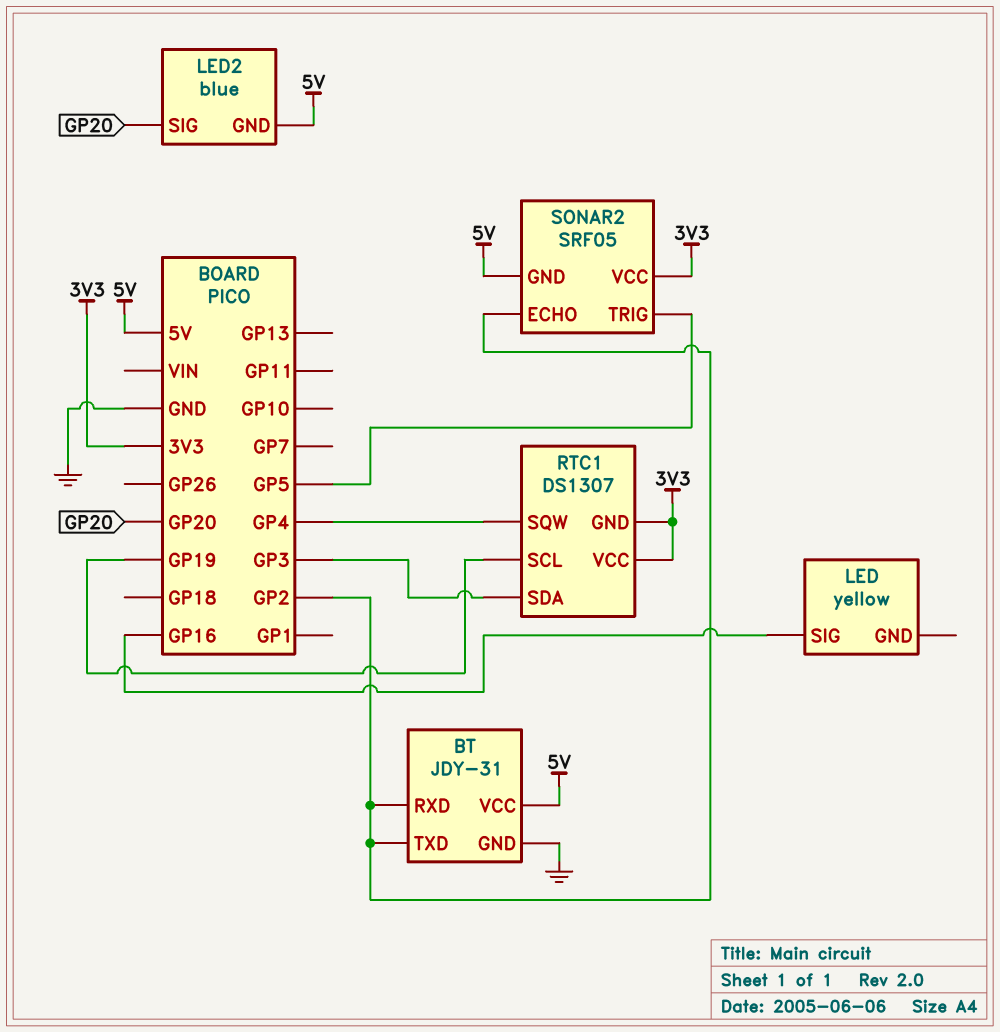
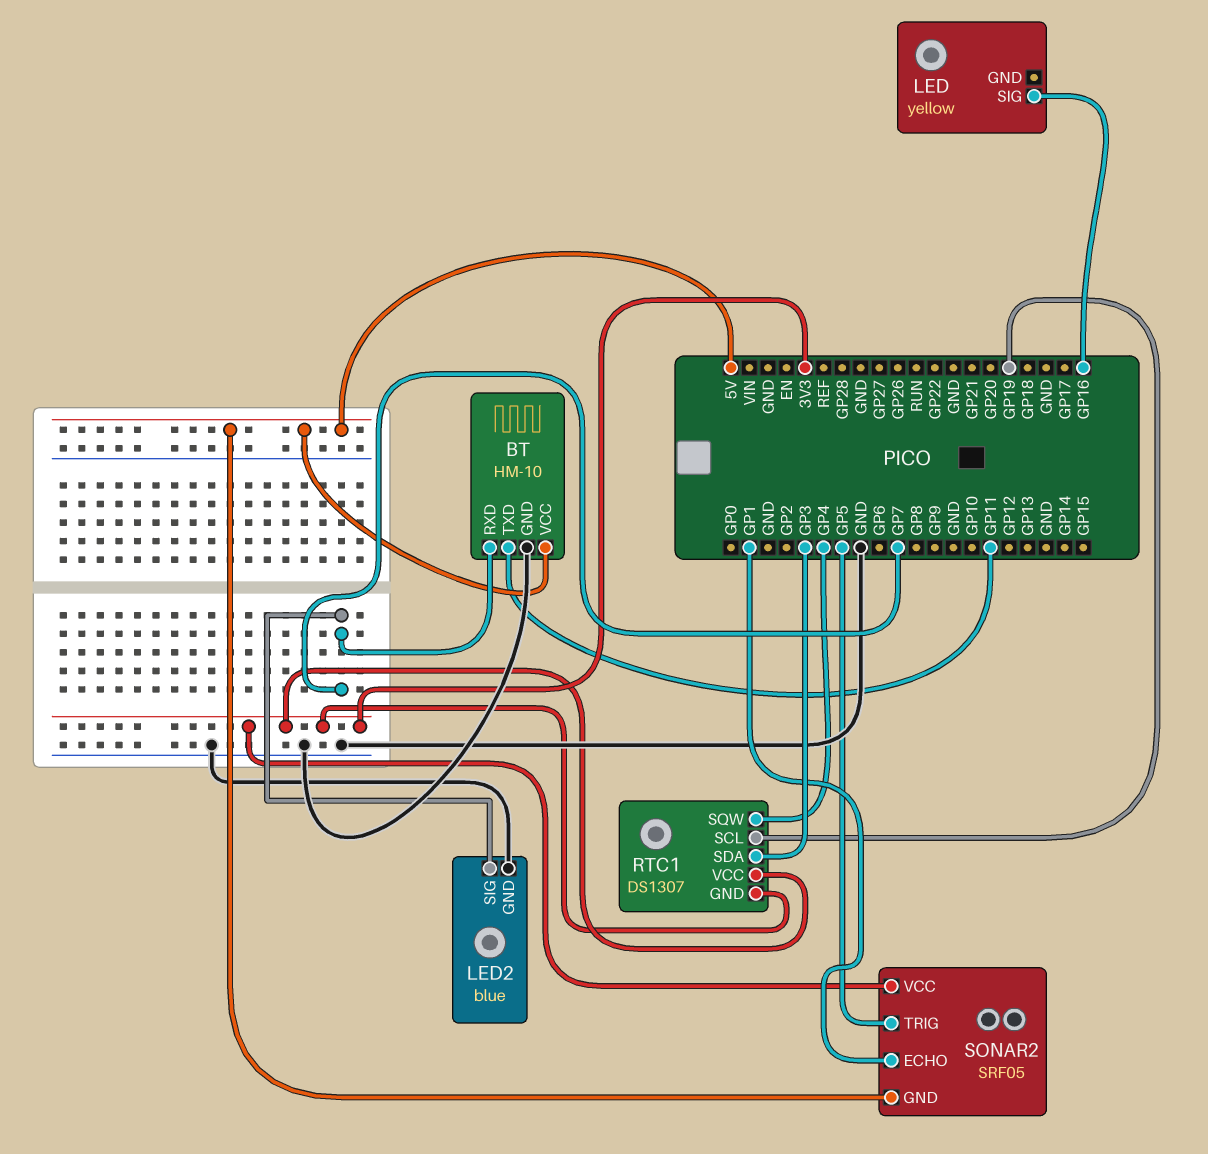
BT: JDY-31 -> HM-10
BT pin RXD: GP2 -> GP7
BT pin TXD: GP2 -> GP11
LED2 pin GND: 5V -> GND
LED2 pin SIG: GP20 -> GP7
SONAR2 pin ECHO: GP2 -> GP1

